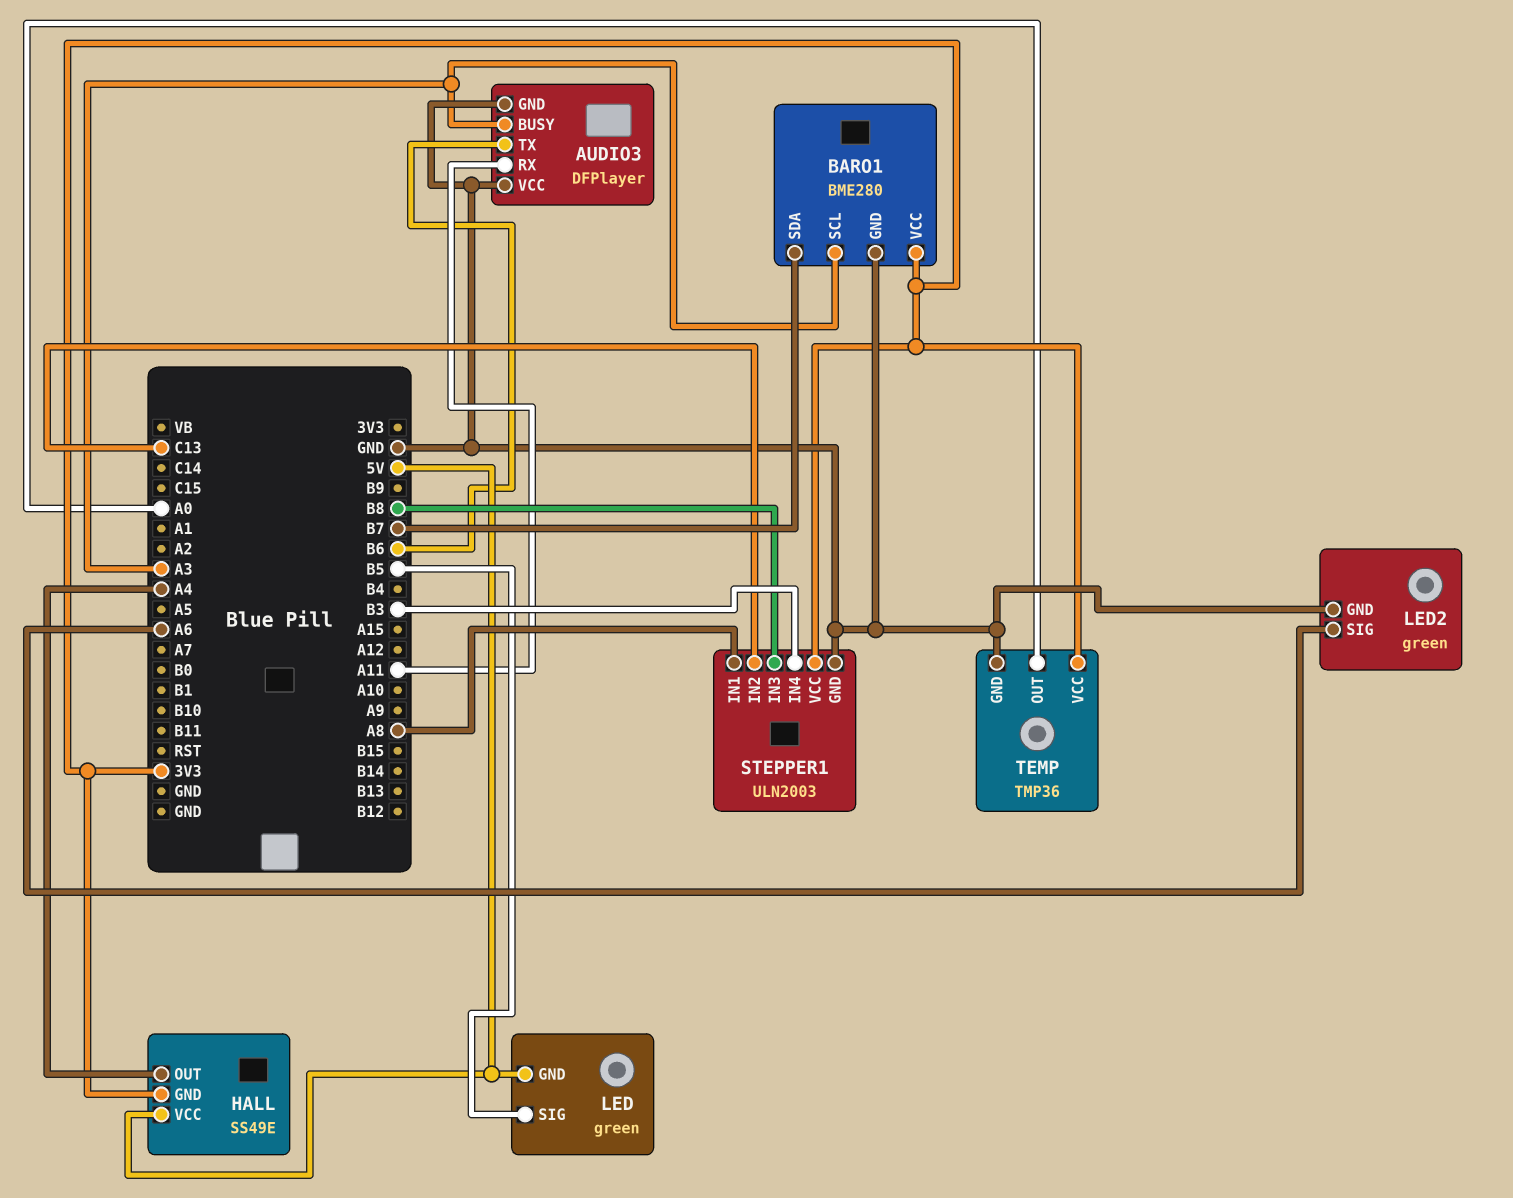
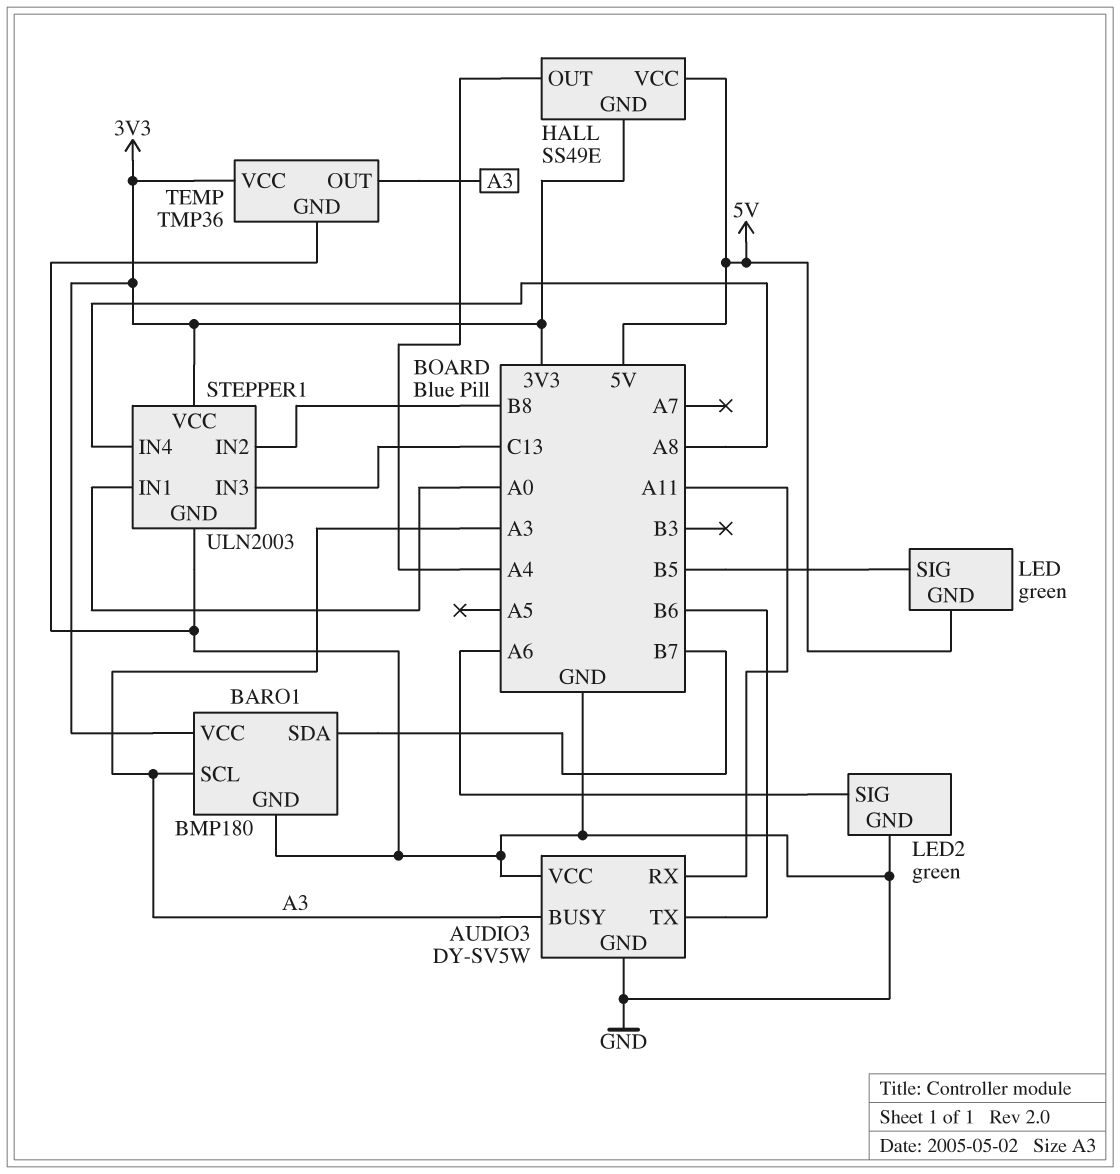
AUDIO3: DFPlayer -> DY-SV5W
BARO1: BME280 -> BMP180
STEPPER1 pin IN1: A8 -> A0
STEPPER1 pin IN2: C13 -> B8
STEPPER1 pin IN3: B8 -> C13
STEPPER1 pin IN4: B3 -> A8
TEMP pin OUT: A0 -> A3

